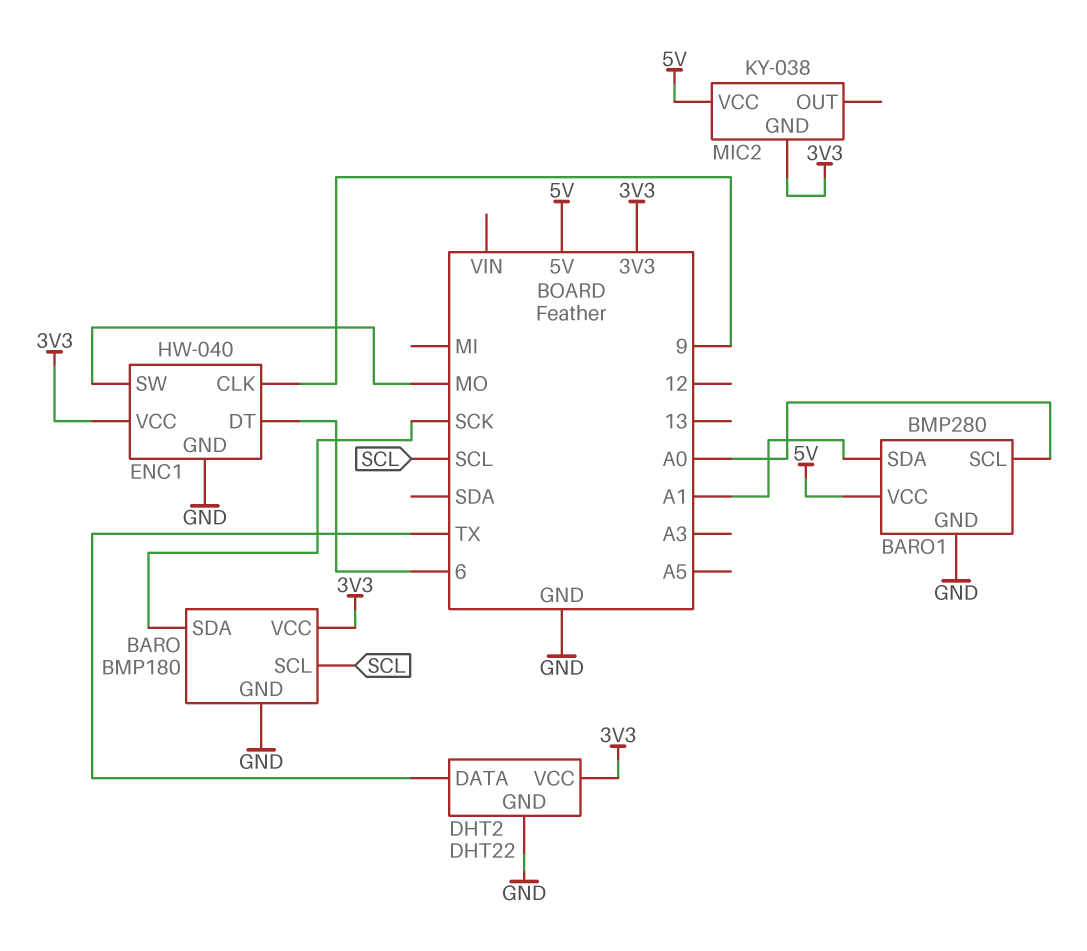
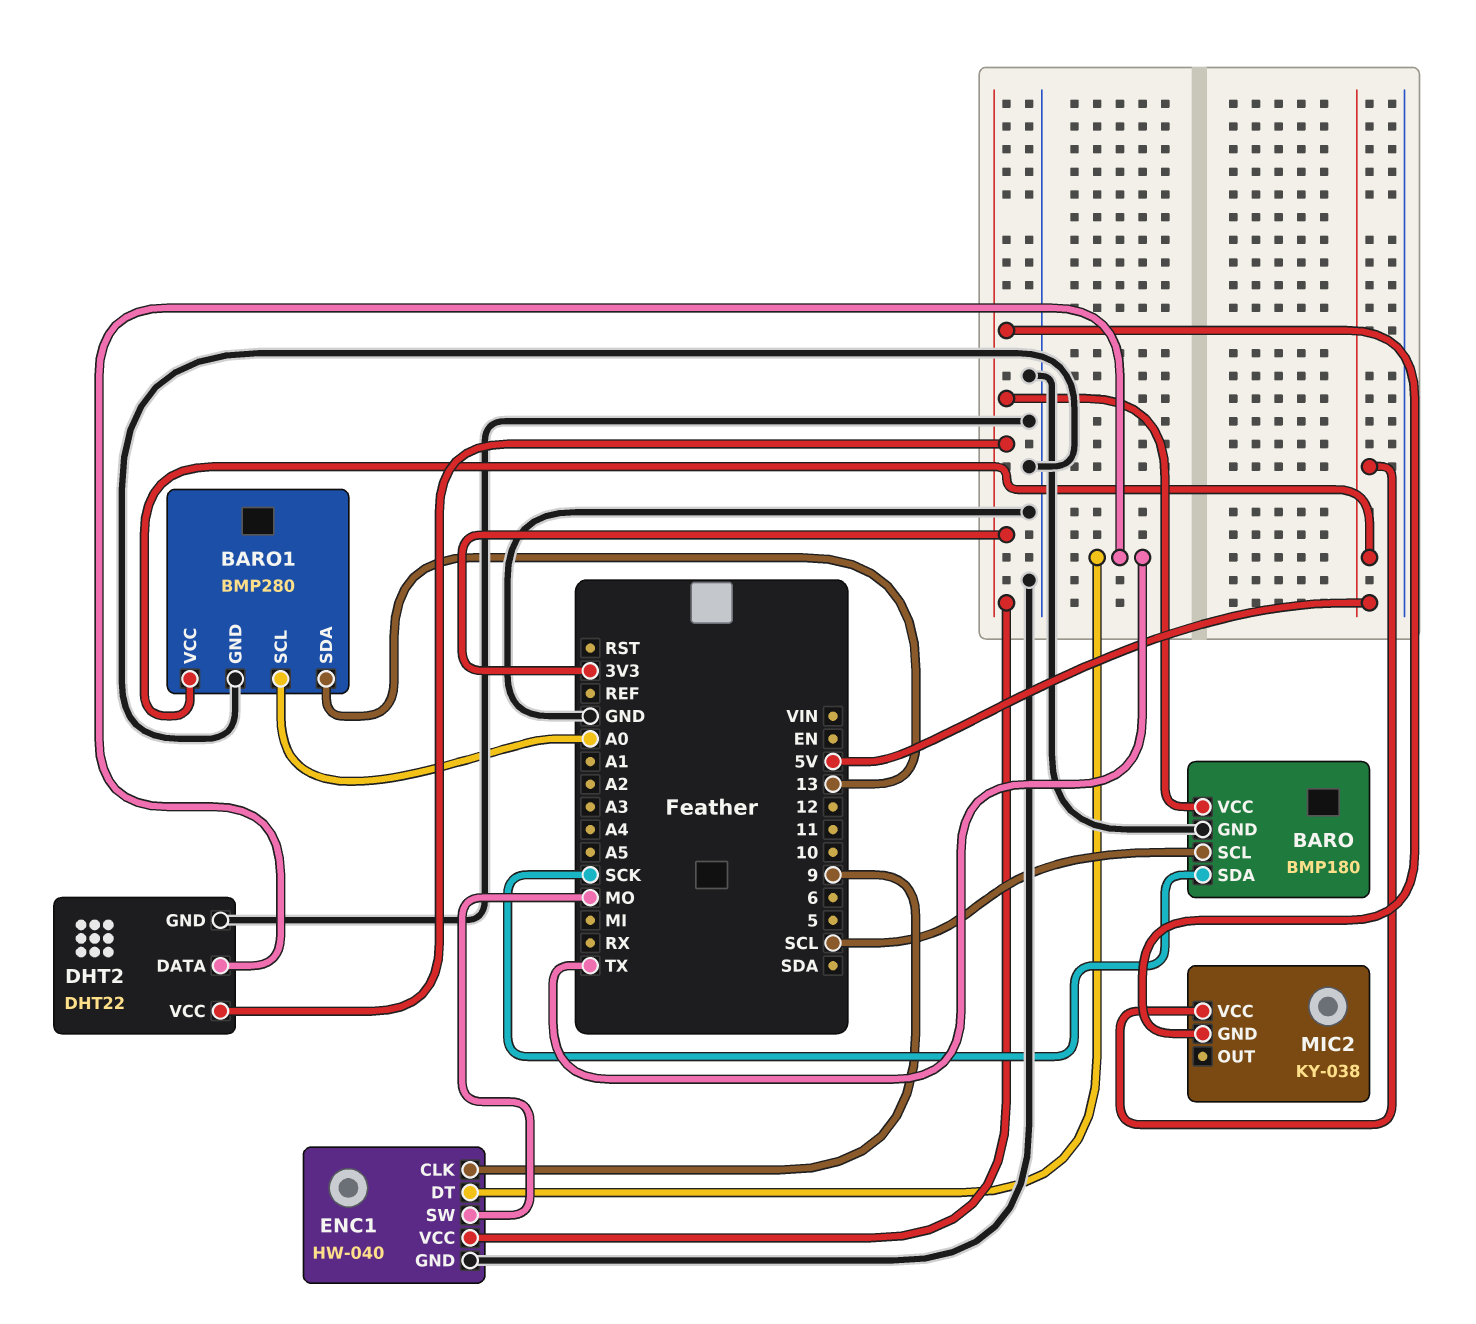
BARO1 pin SDA: A1 -> 13
ENC1 pin DT: 6 -> TX

